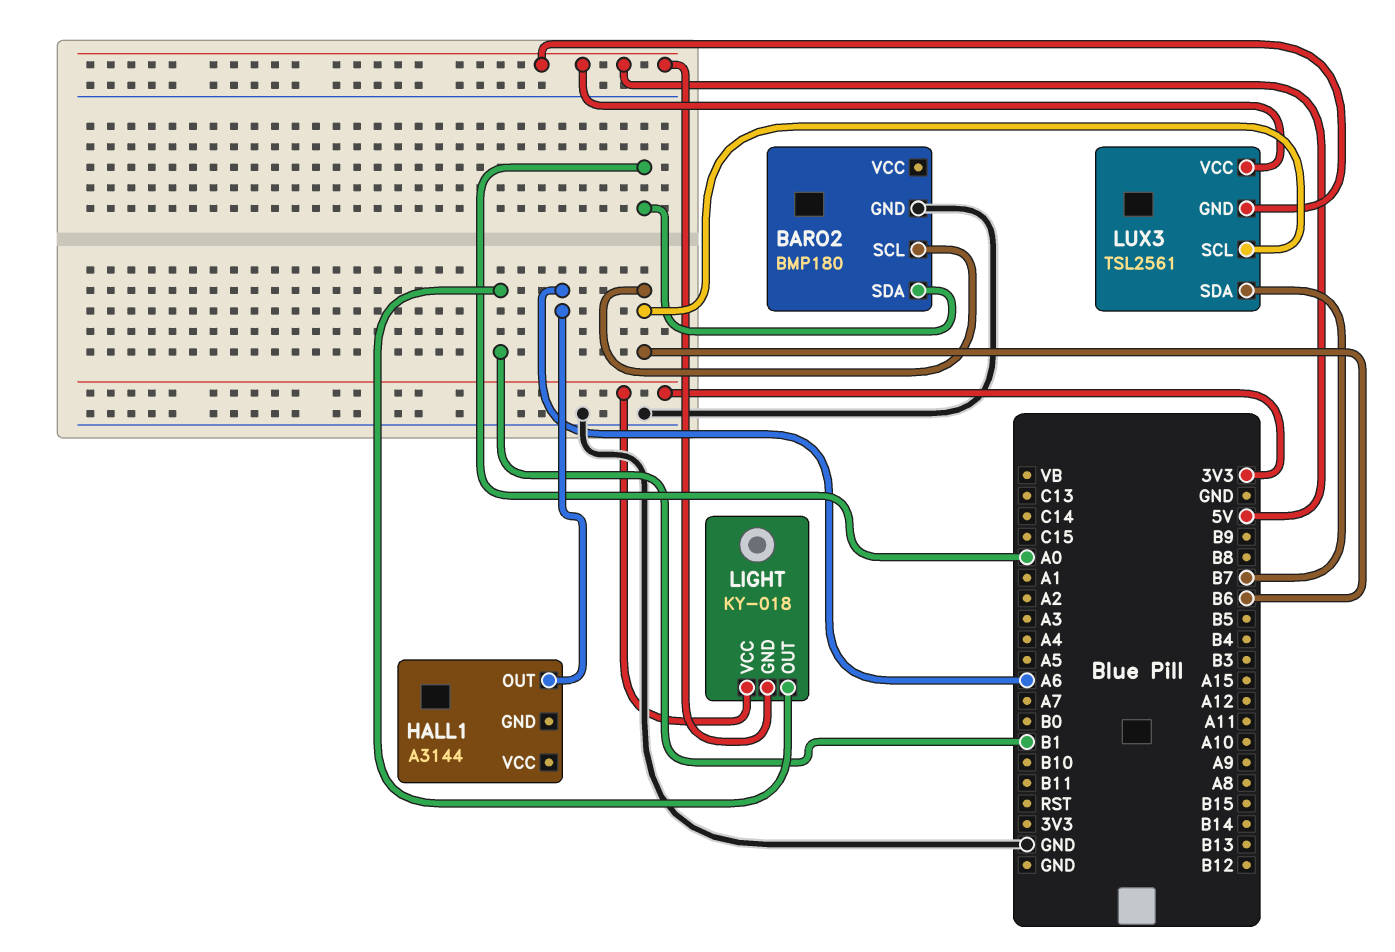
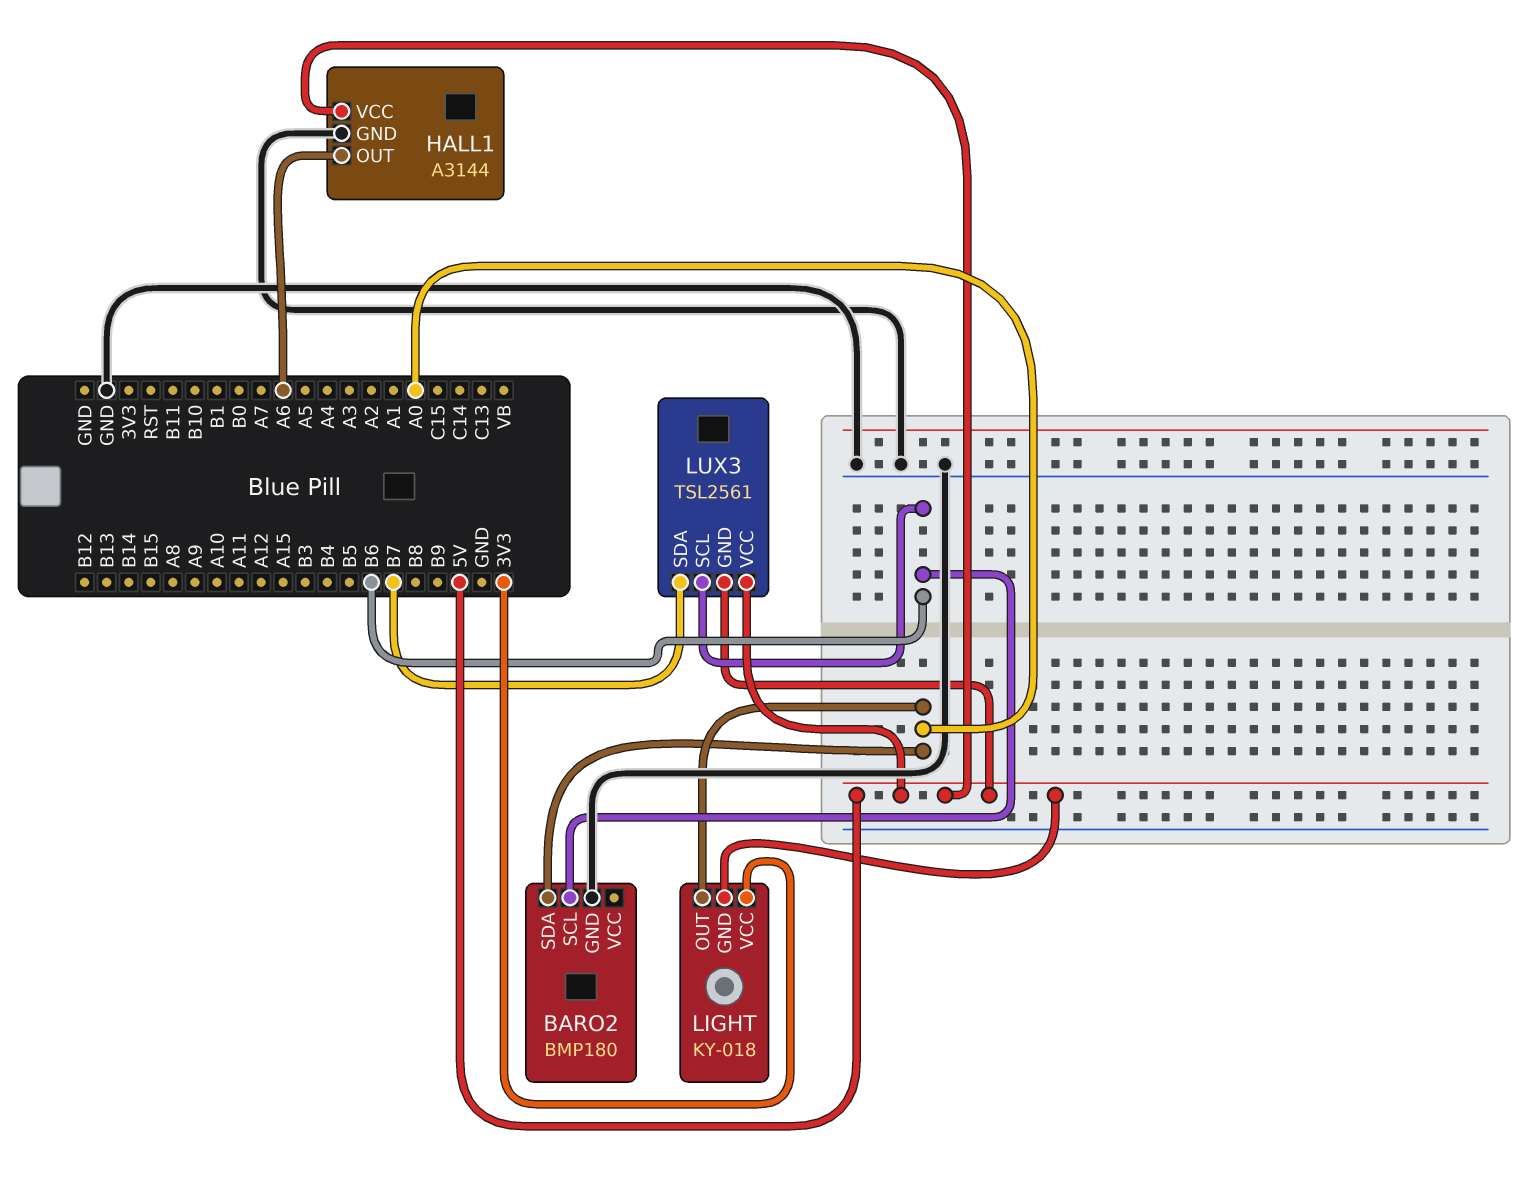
HALL1 pin GND: none -> GND
HALL1 pin VCC: none -> 5V
LIGHT pin OUT: B1 -> A0

